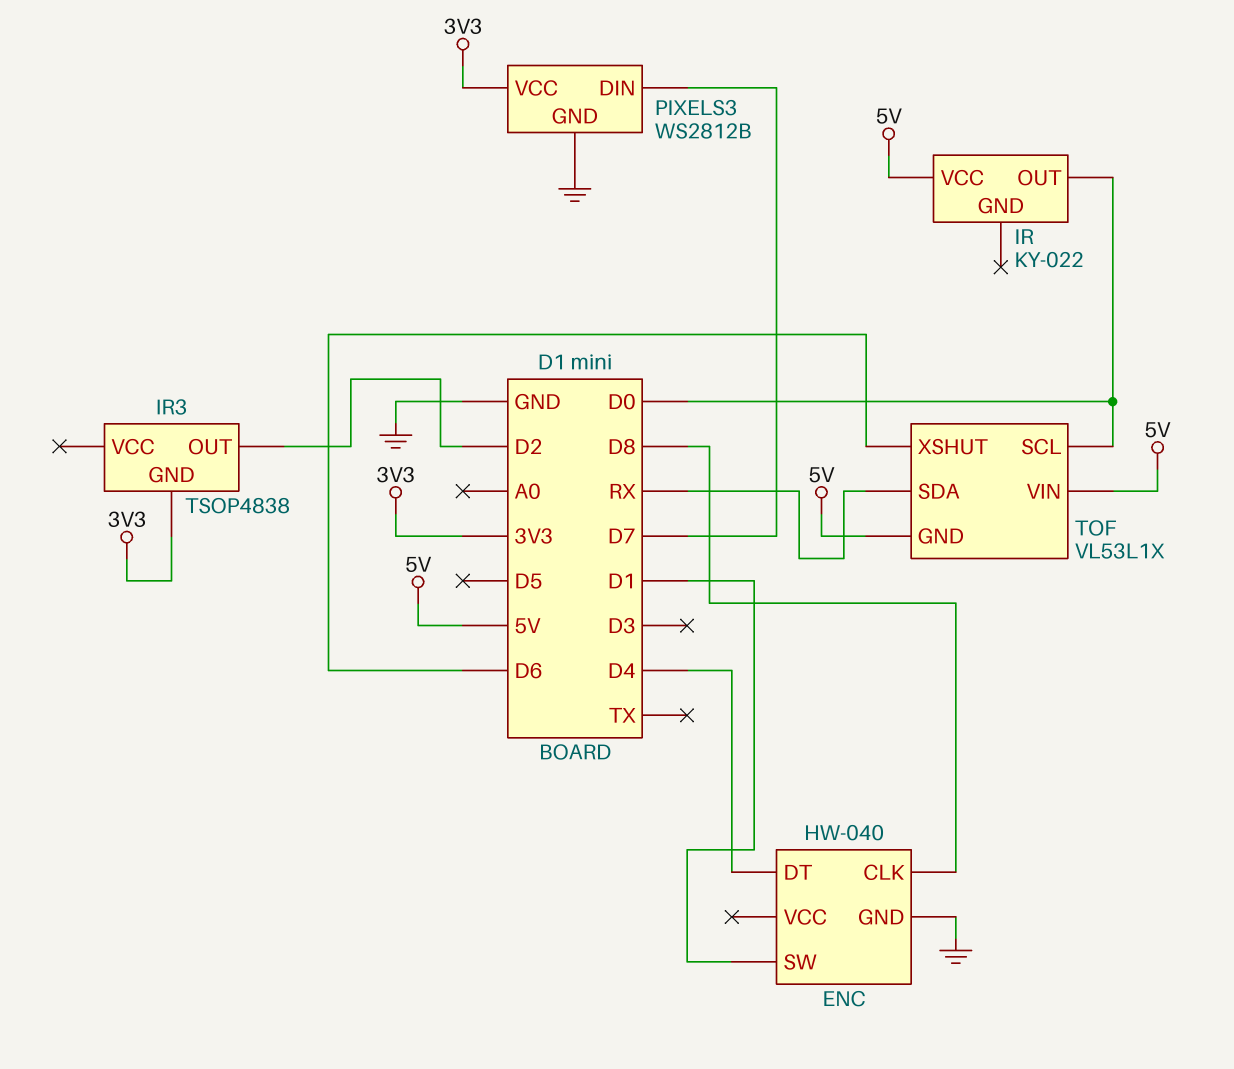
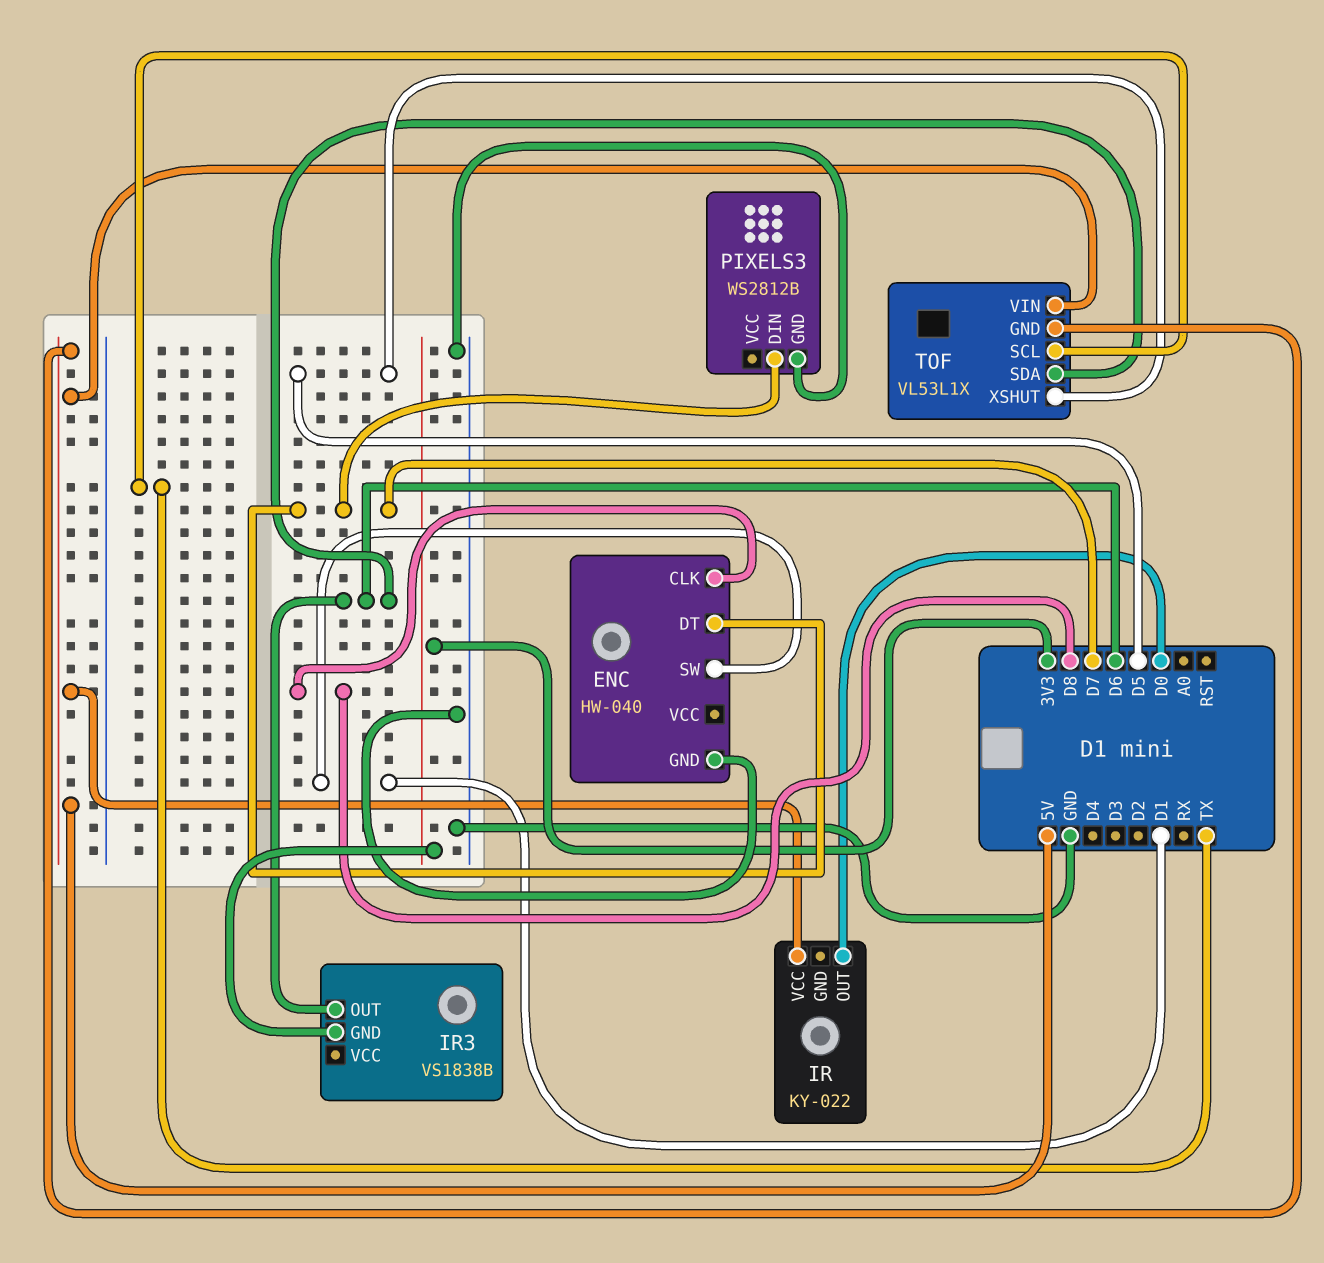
ENC pin DT: D4 -> D7
IR3: TSOP4838 -> VS1838B
IR3 pin OUT: D2 -> D6
PIXELS3 pin VCC: 3V3 -> none
TOF pin SCL: D0 -> TX
TOF pin SDA: RX -> D6
TOF pin XSHUT: D6 -> D5

